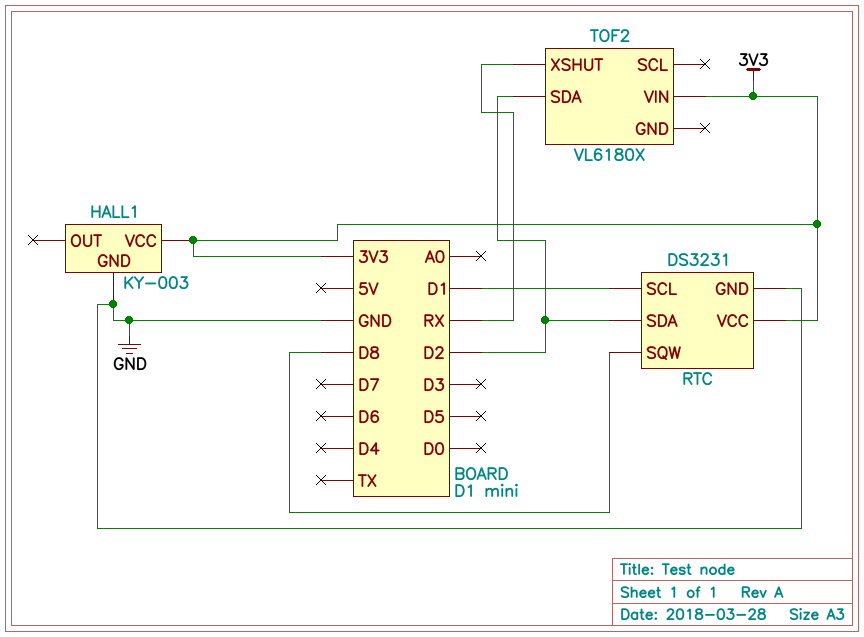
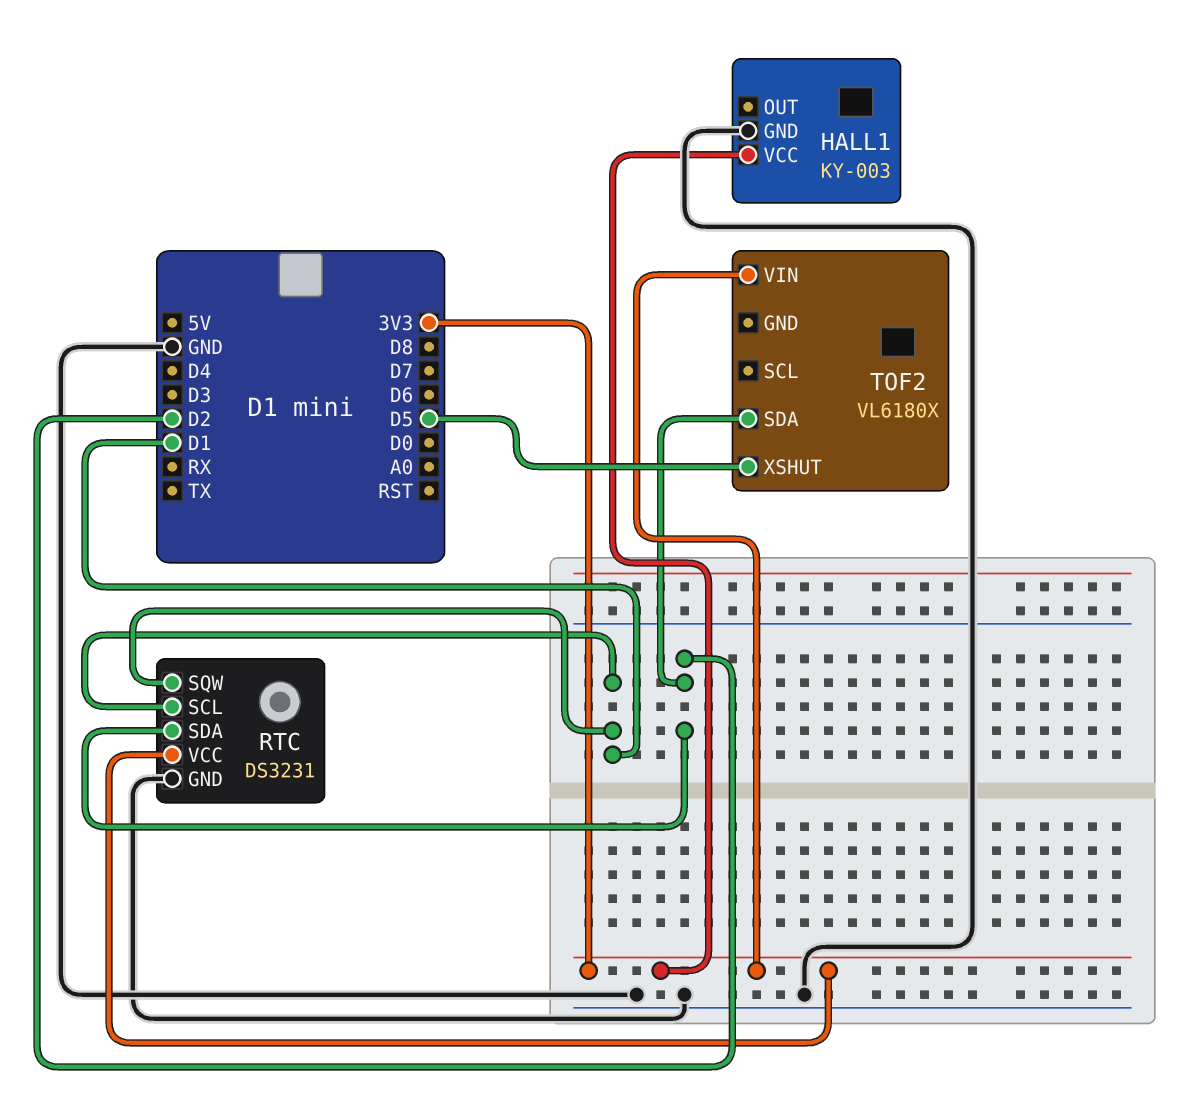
RTC pin SQW: D8 -> D1
TOF2 pin XSHUT: RX -> D5

